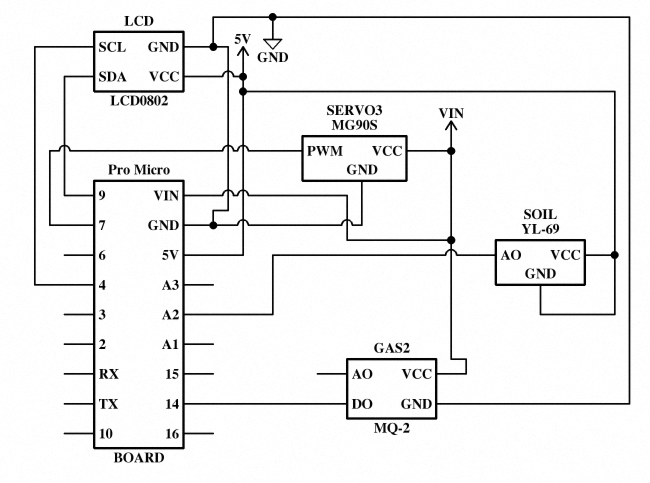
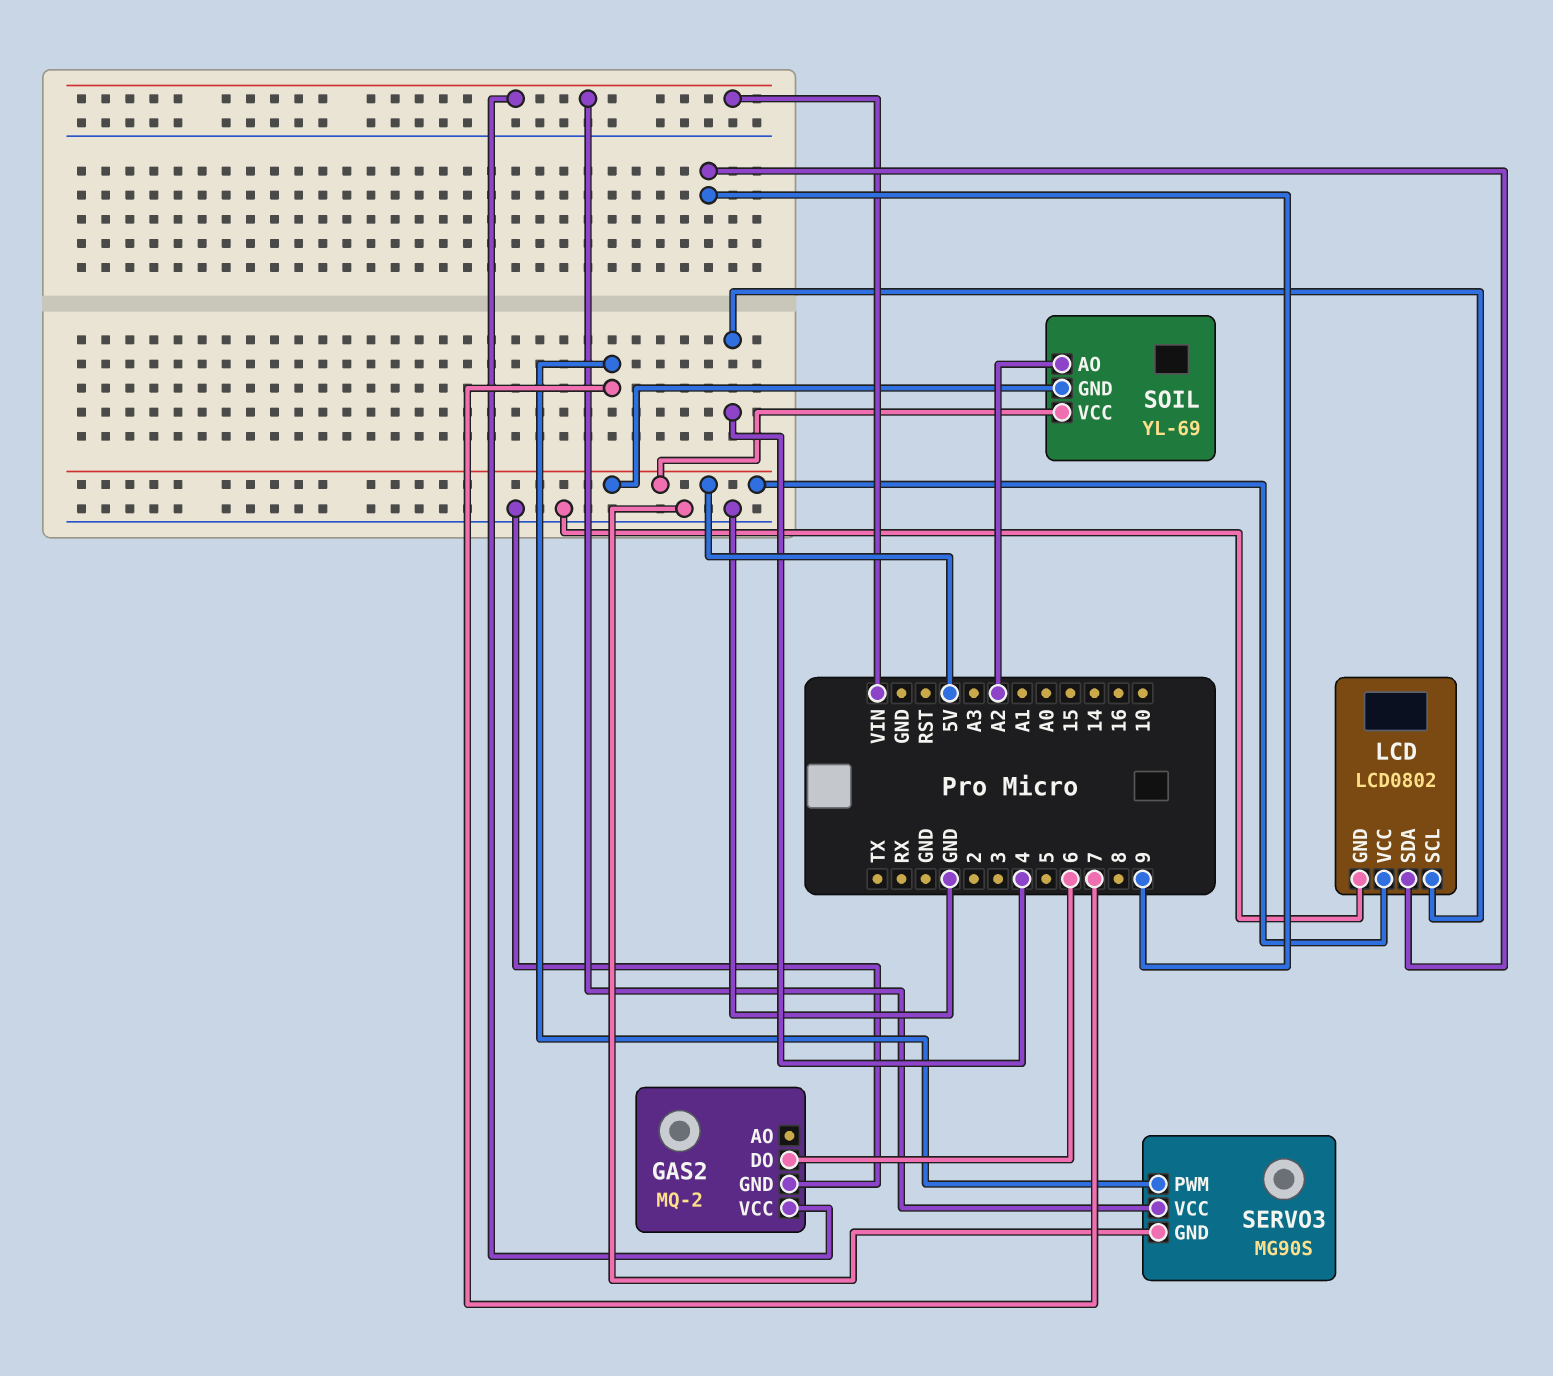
GAS2 pin DO: 14 -> 6

